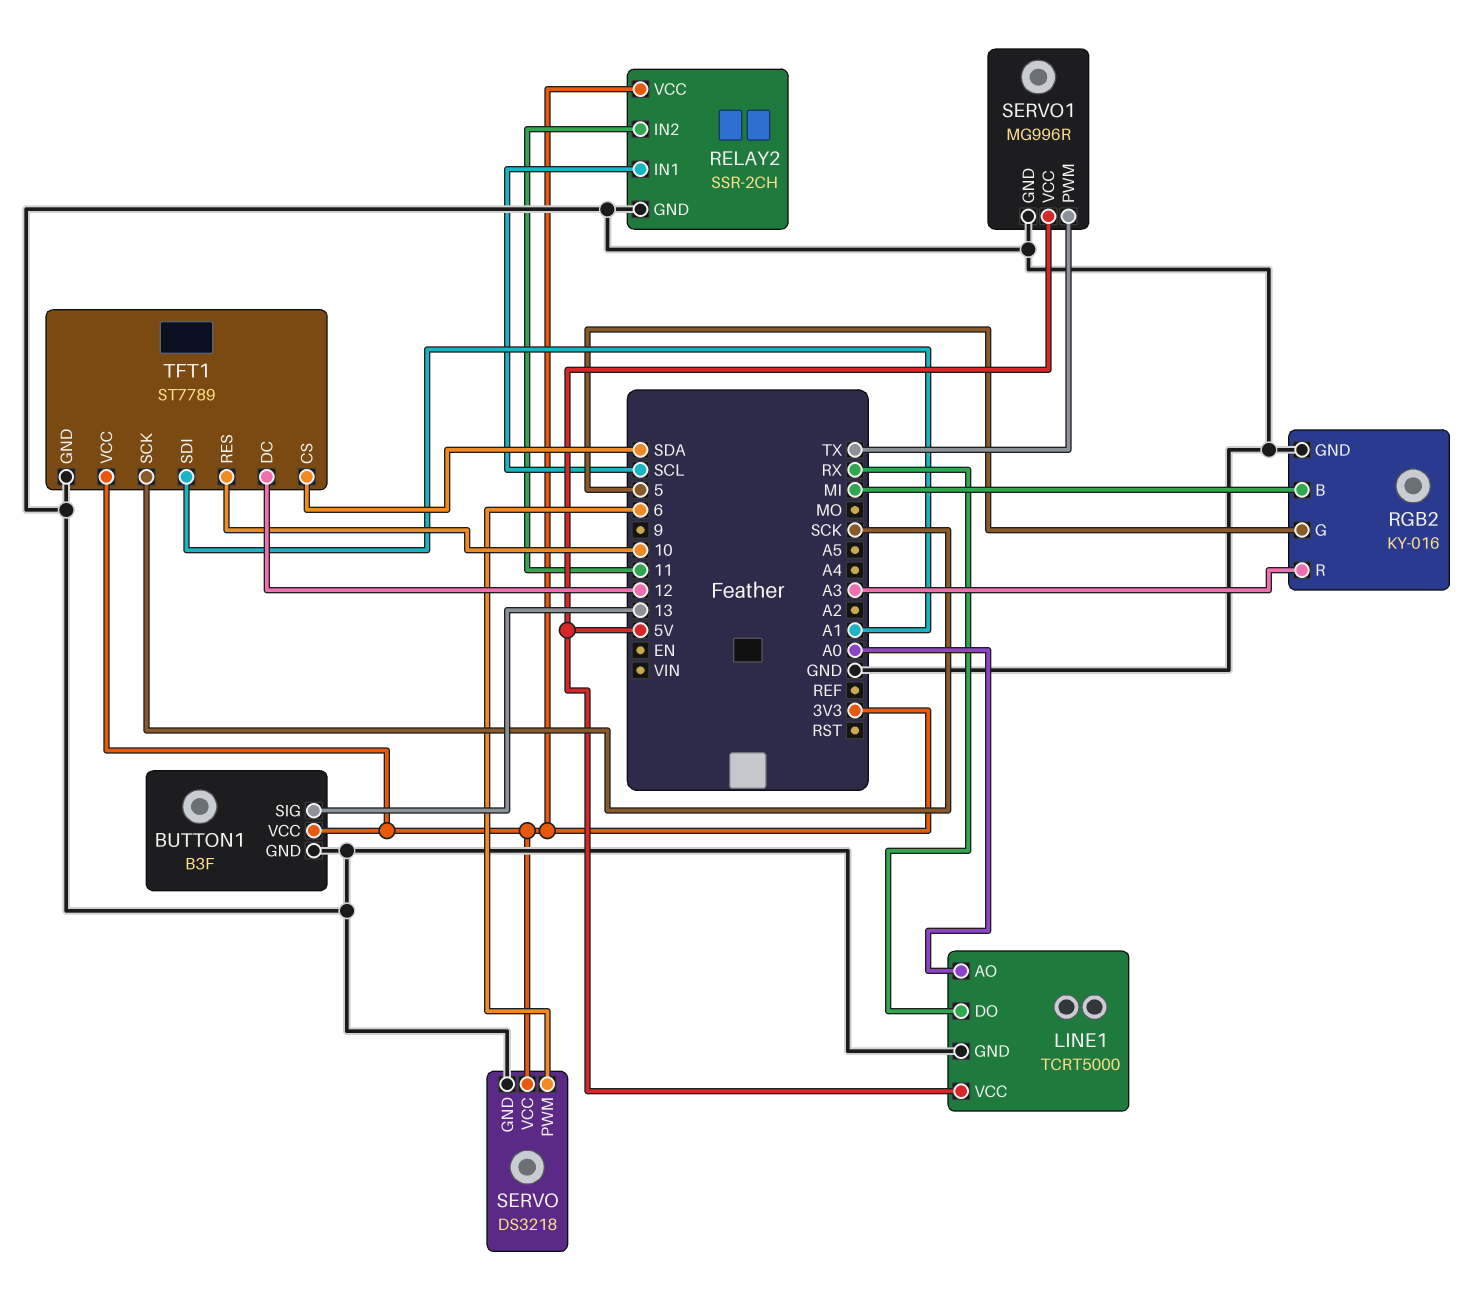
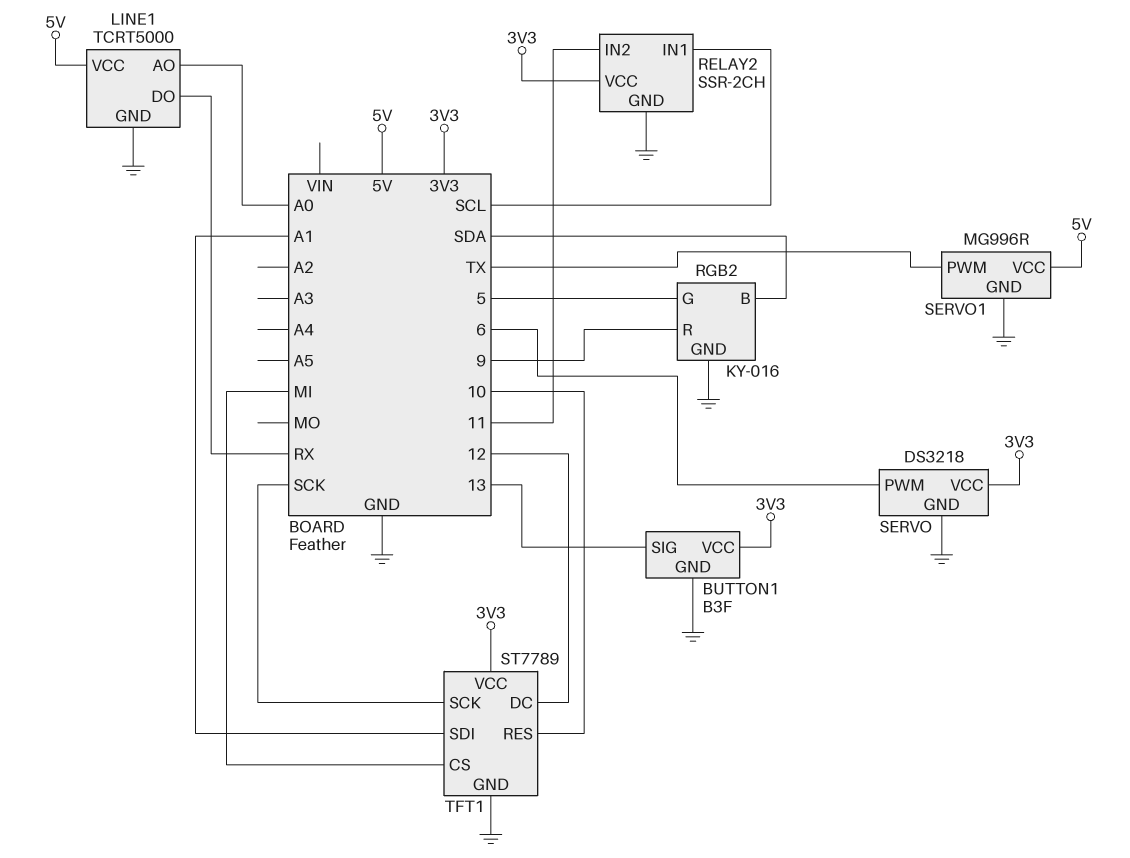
RGB2 pin B: MI -> SDA
RGB2 pin R: A3 -> 9
TFT1 pin CS: SDA -> MI

